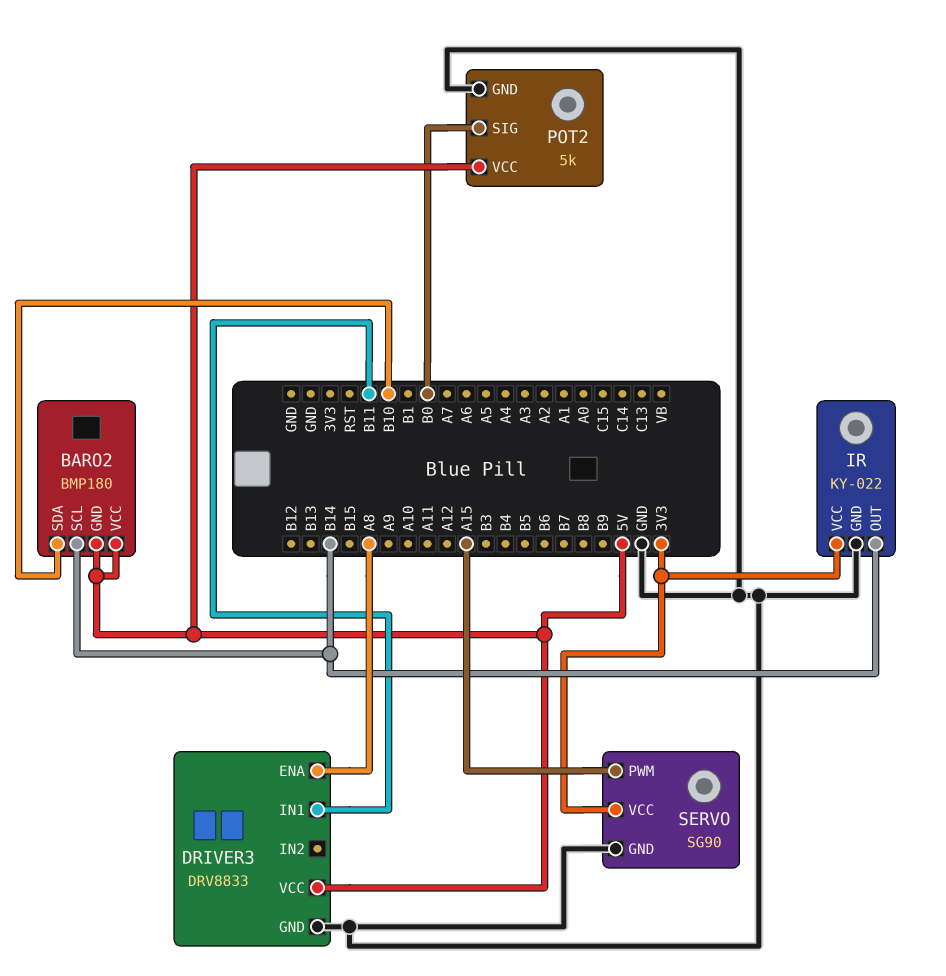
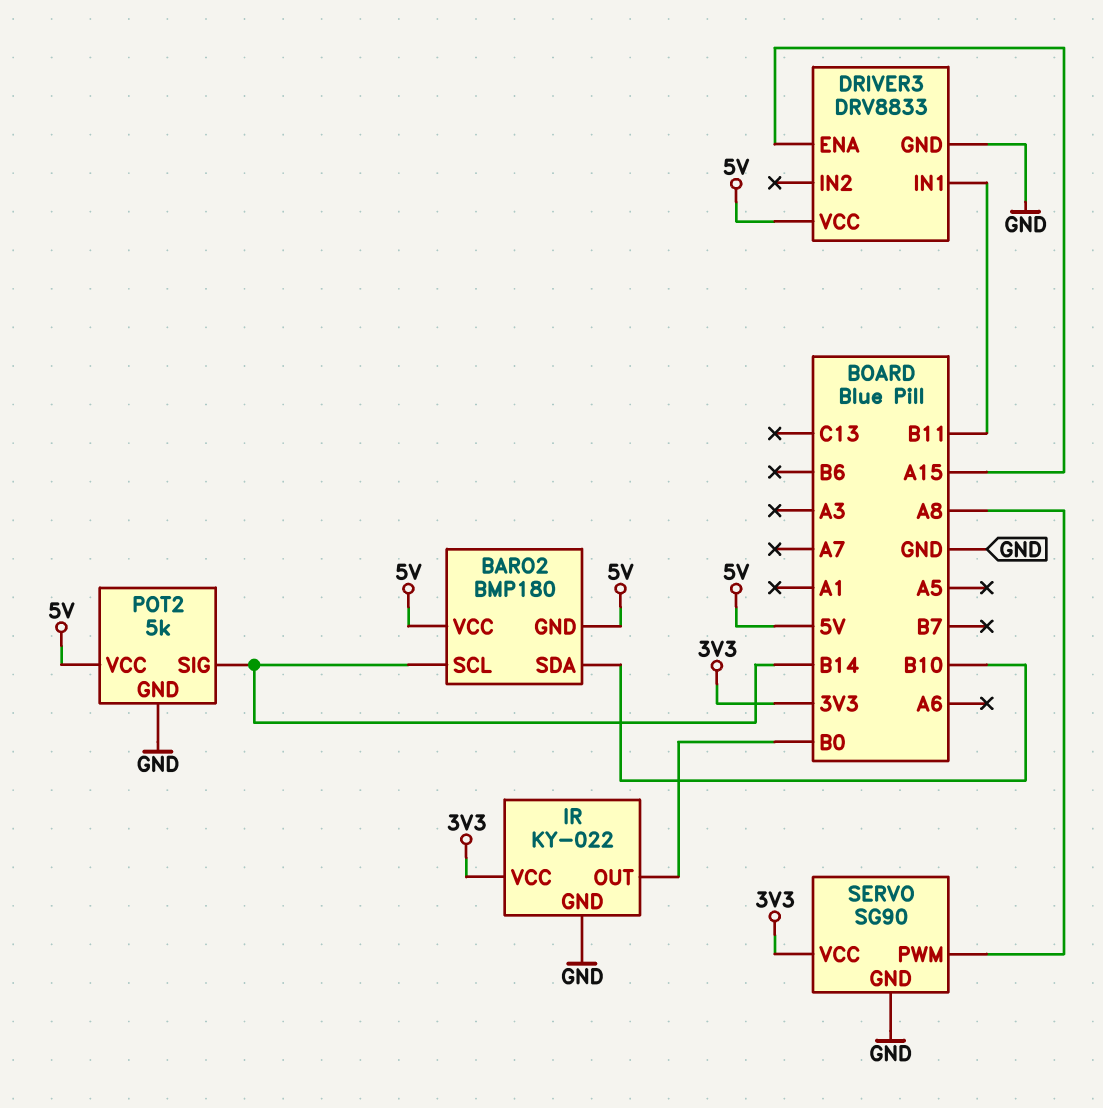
DRIVER3 pin ENA: A8 -> A15
IR pin OUT: B14 -> B0
POT2 pin SIG: B0 -> B14
SERVO pin PWM: A15 -> A8

